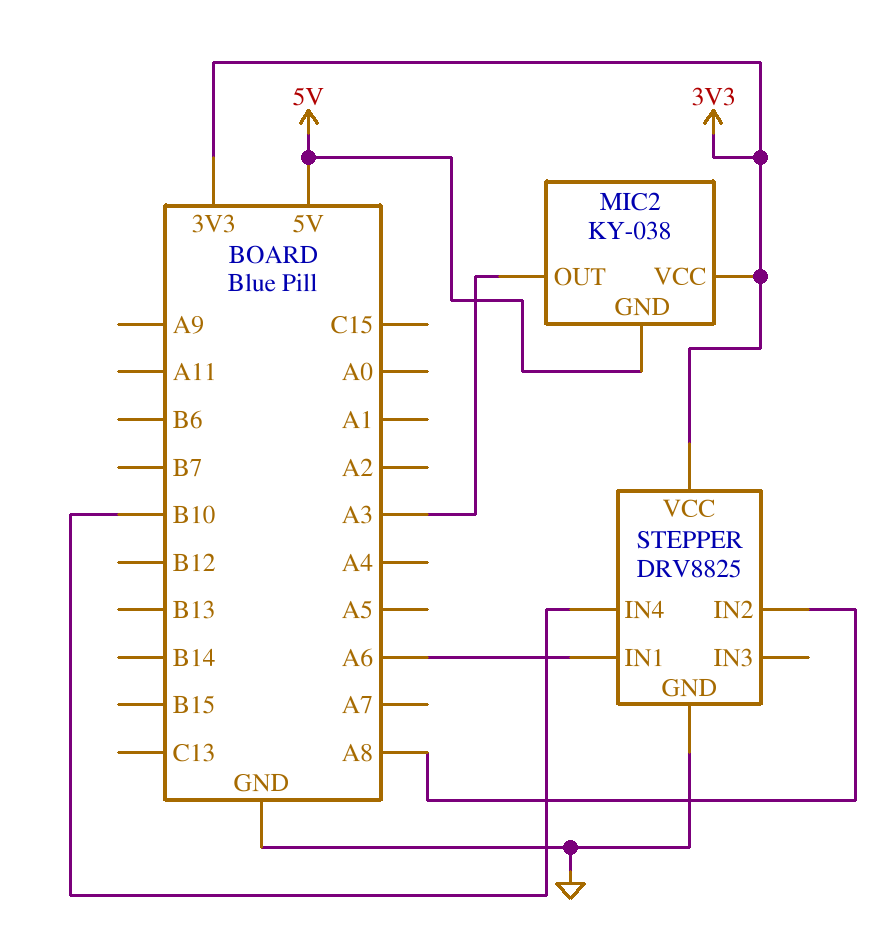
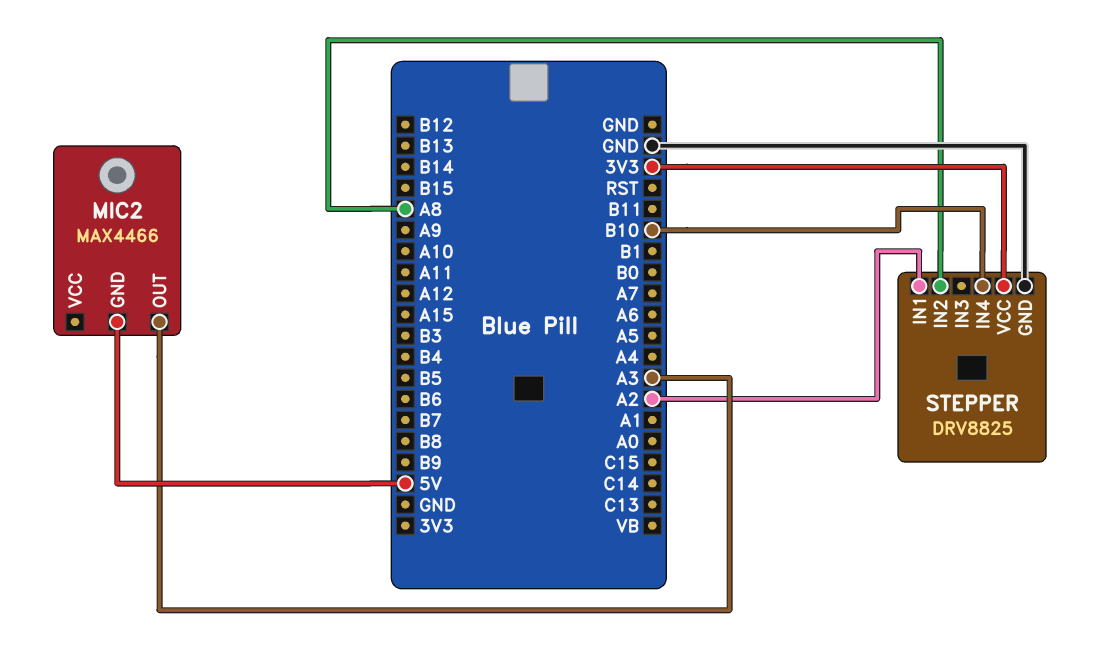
MIC2: KY-038 -> MAX4466
MIC2 pin VCC: 3V3 -> none
STEPPER pin IN1: A6 -> A2

